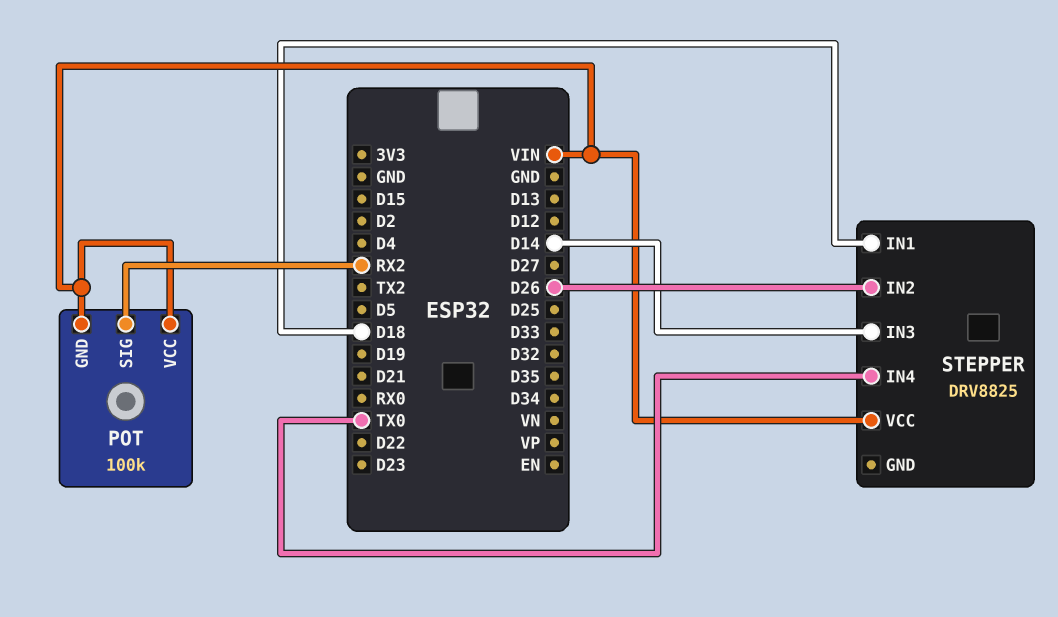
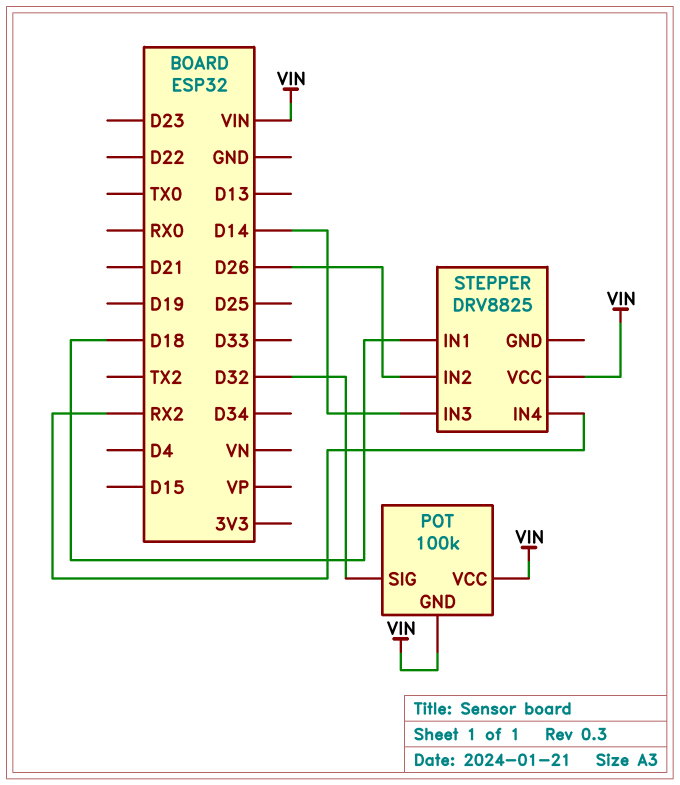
POT pin SIG: RX2 -> D32
STEPPER pin IN4: TX0 -> RX2

